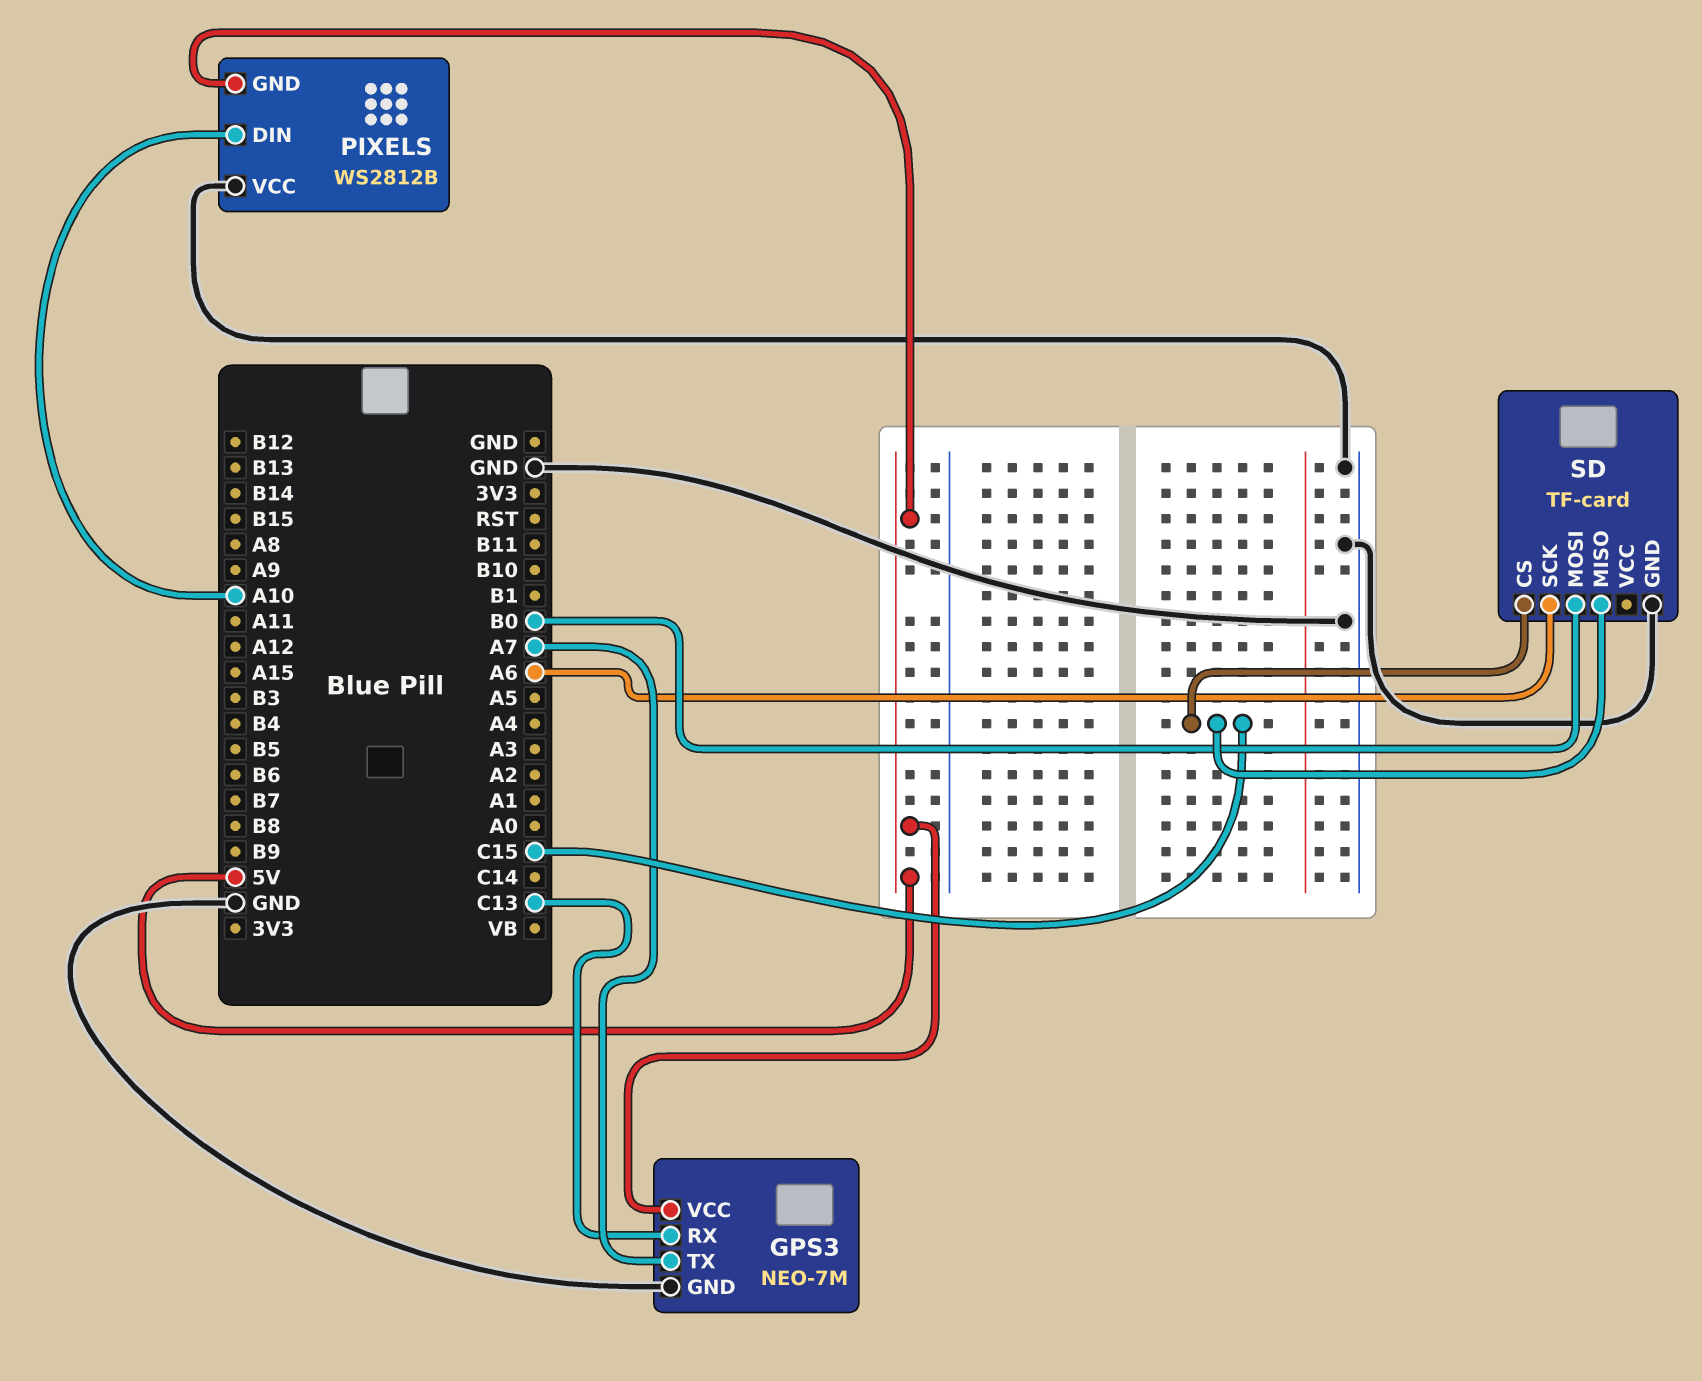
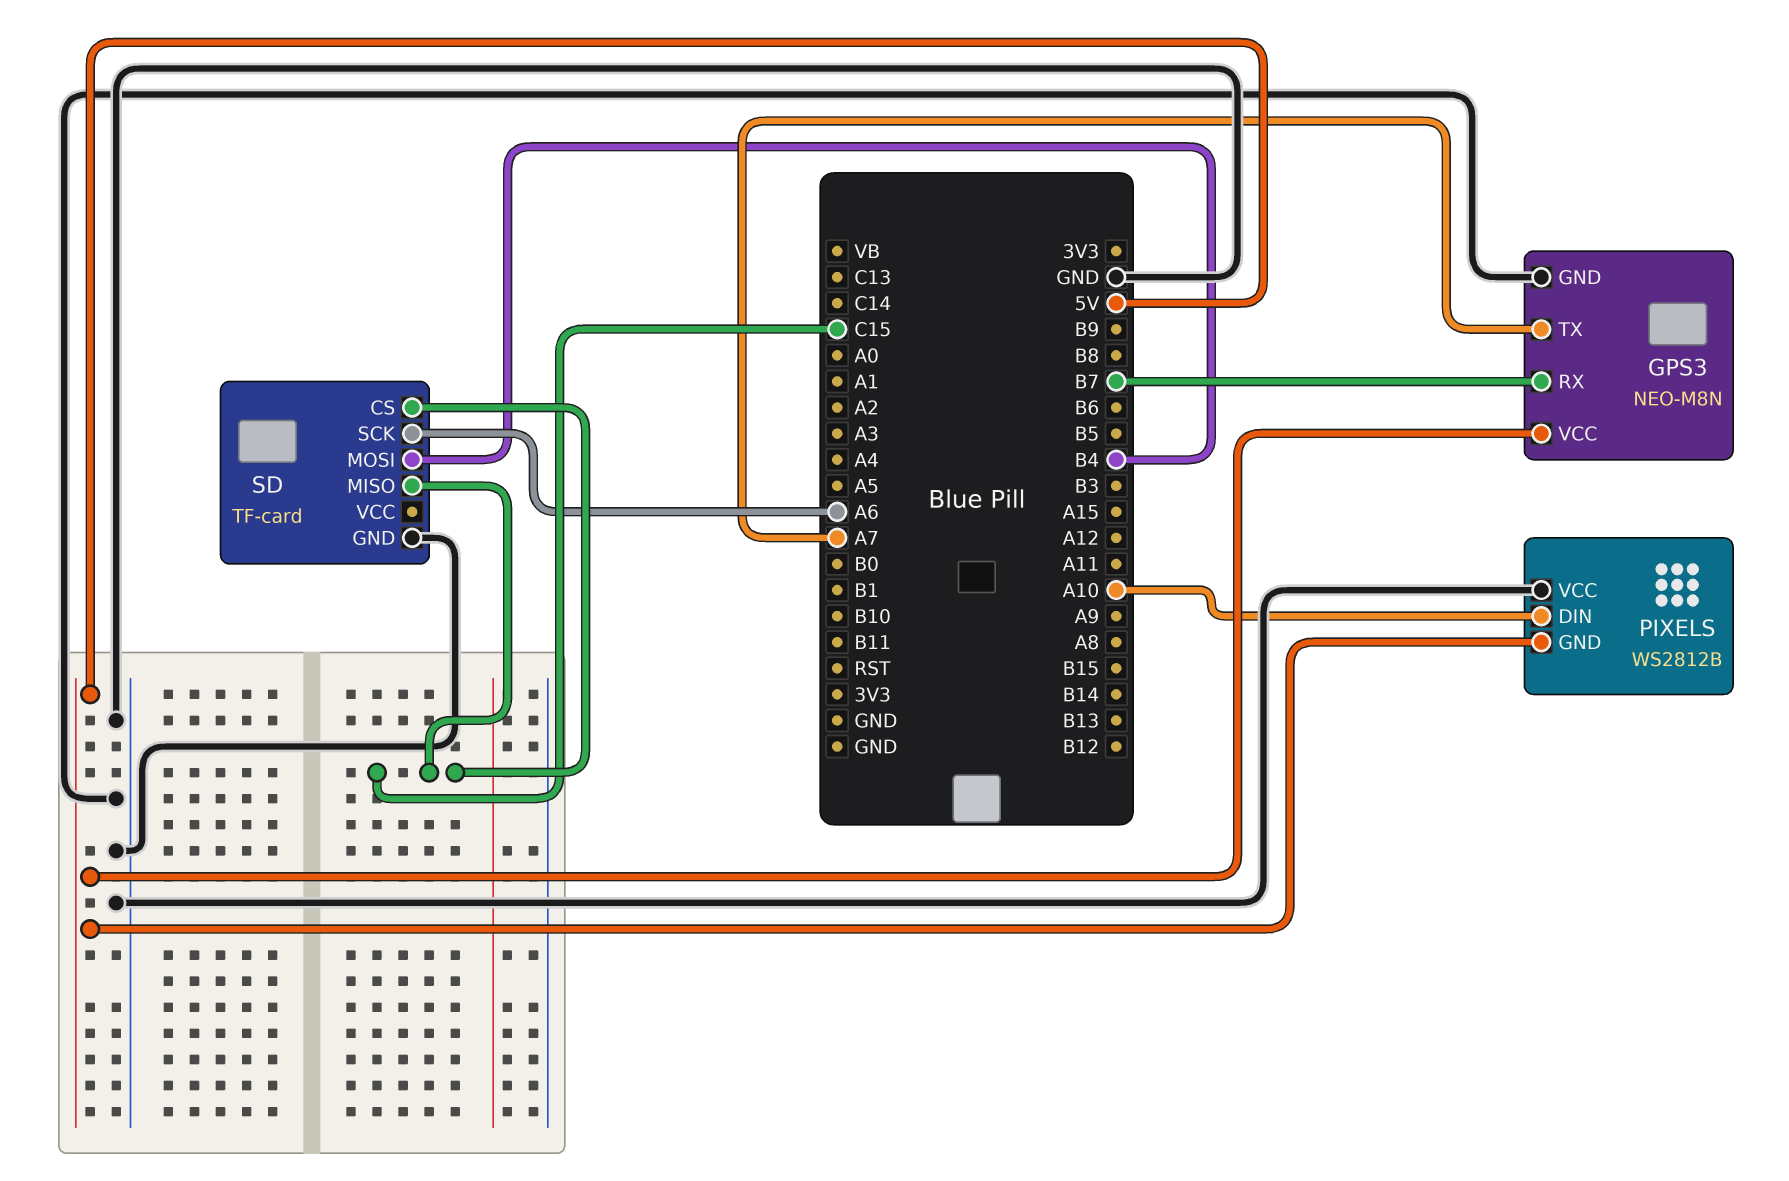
GPS3: NEO-7M -> NEO-M8N
GPS3 pin RX: C13 -> B7
SD pin MOSI: B0 -> B4

